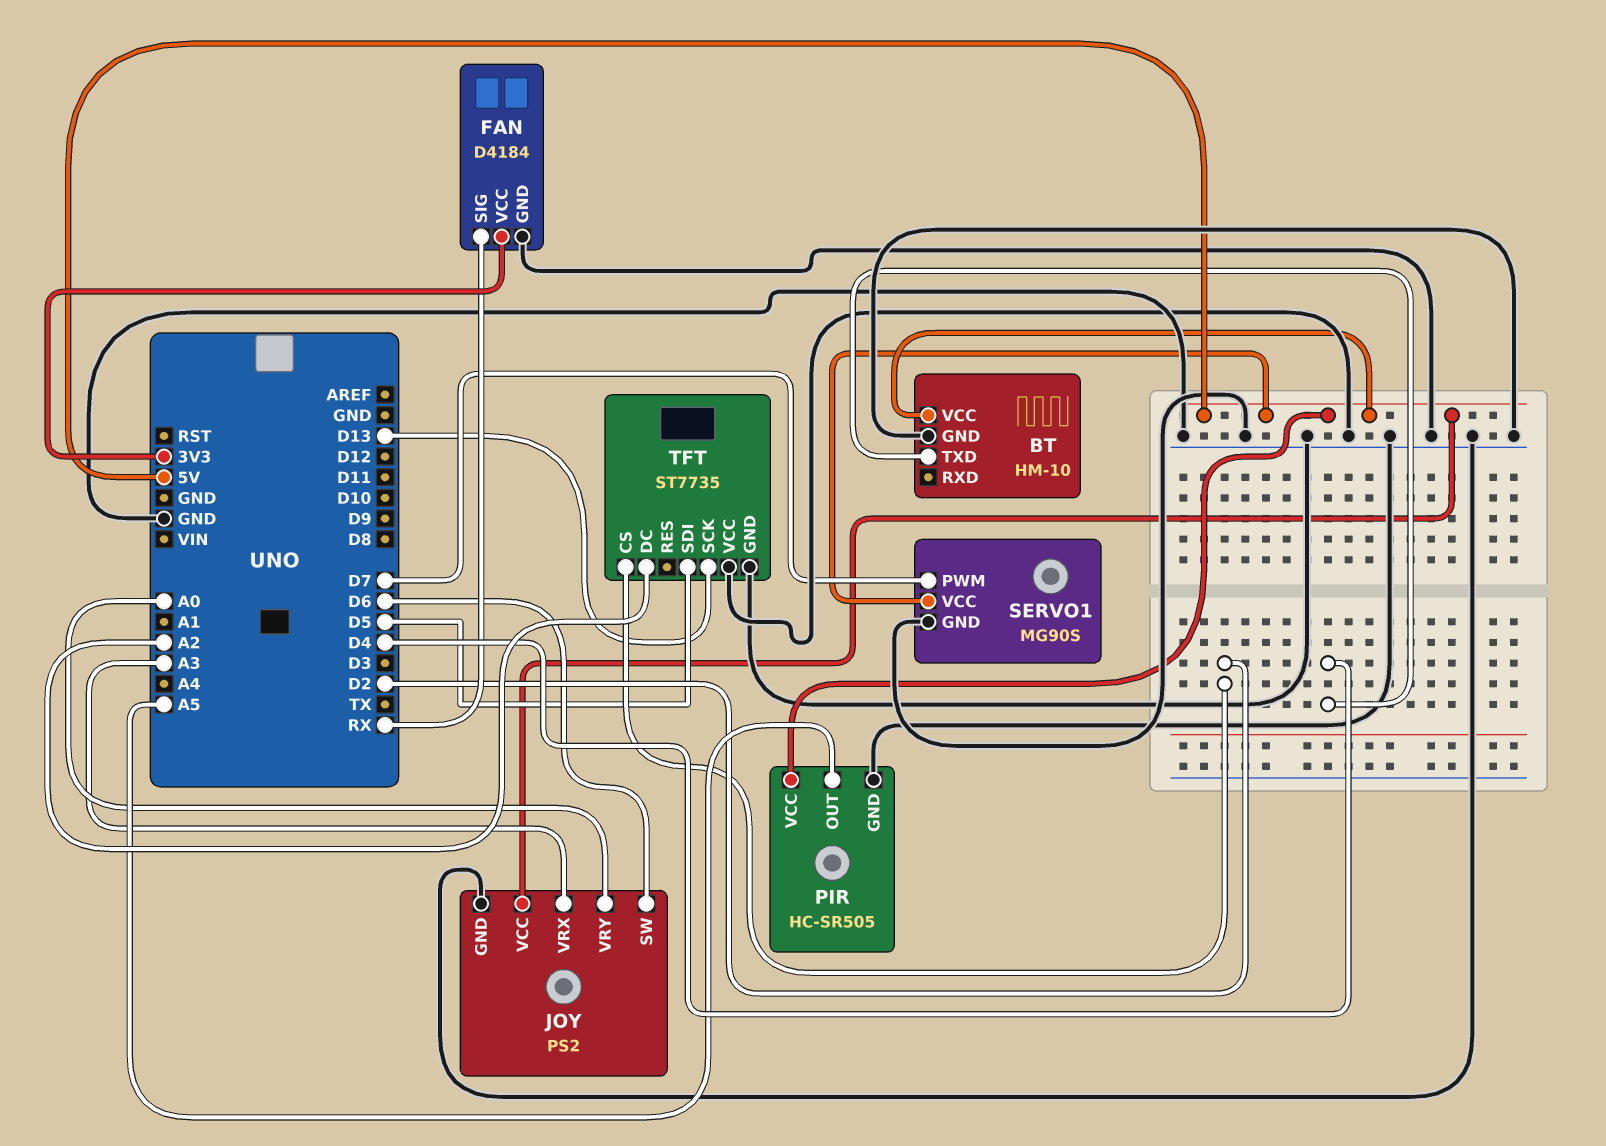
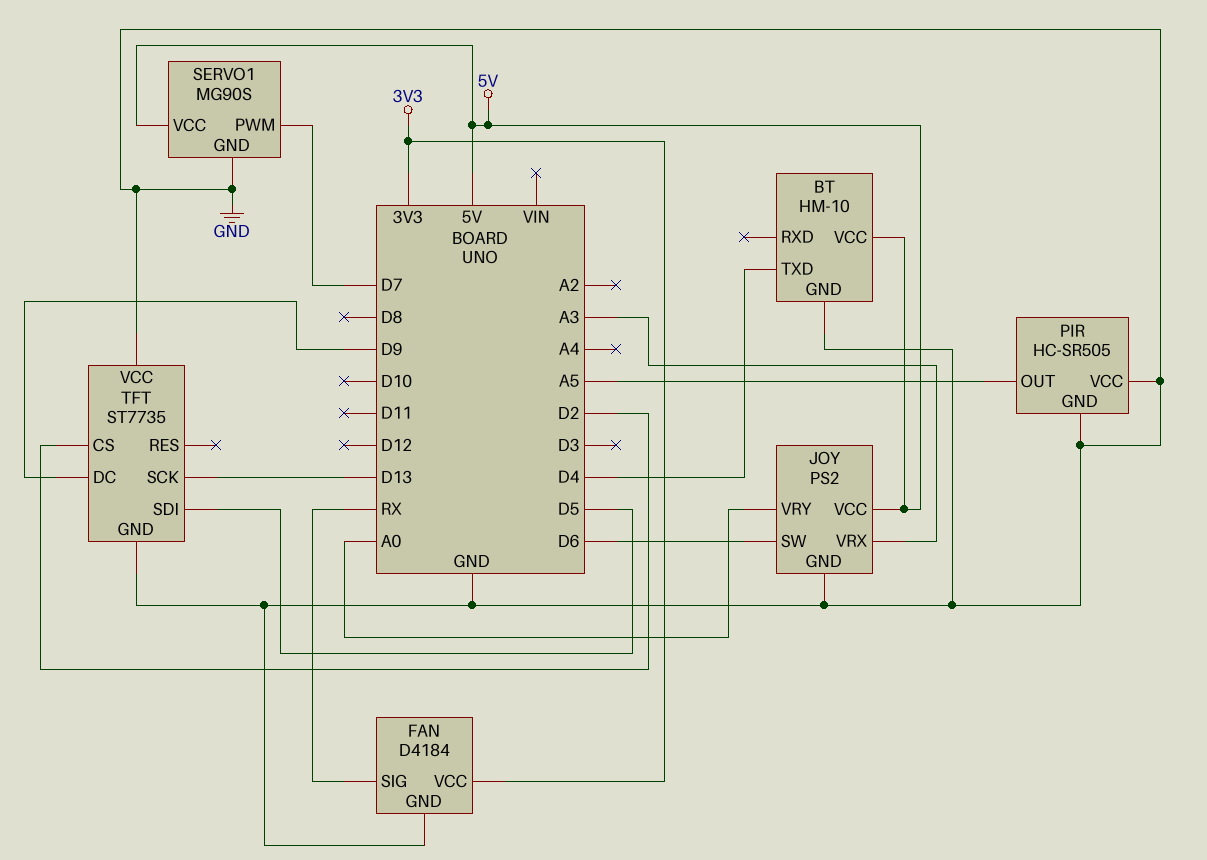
PIR pin VCC: 5V -> GND
TFT pin DC: A2 -> D9

